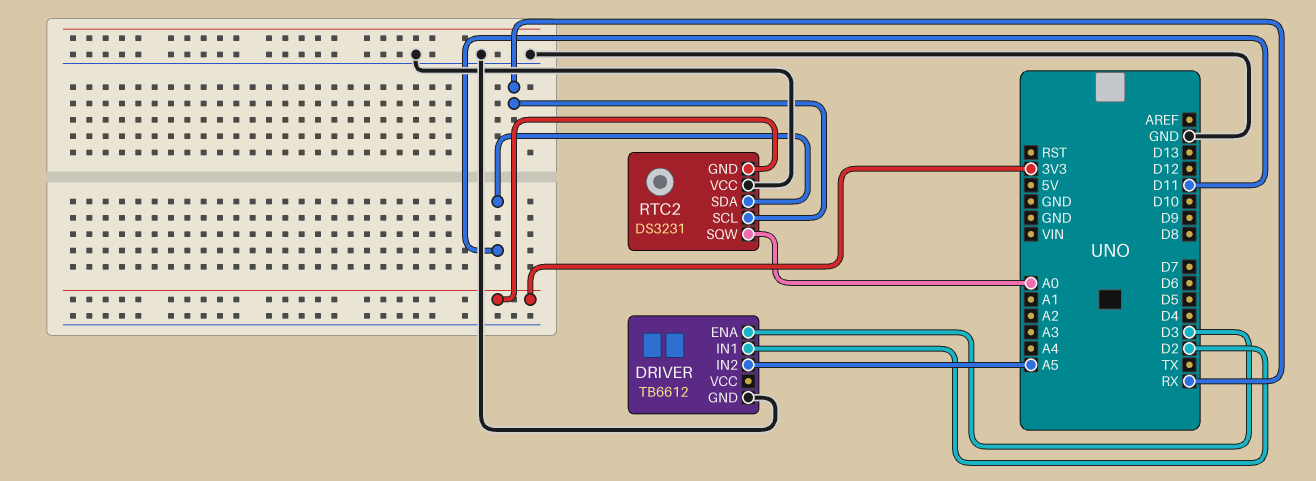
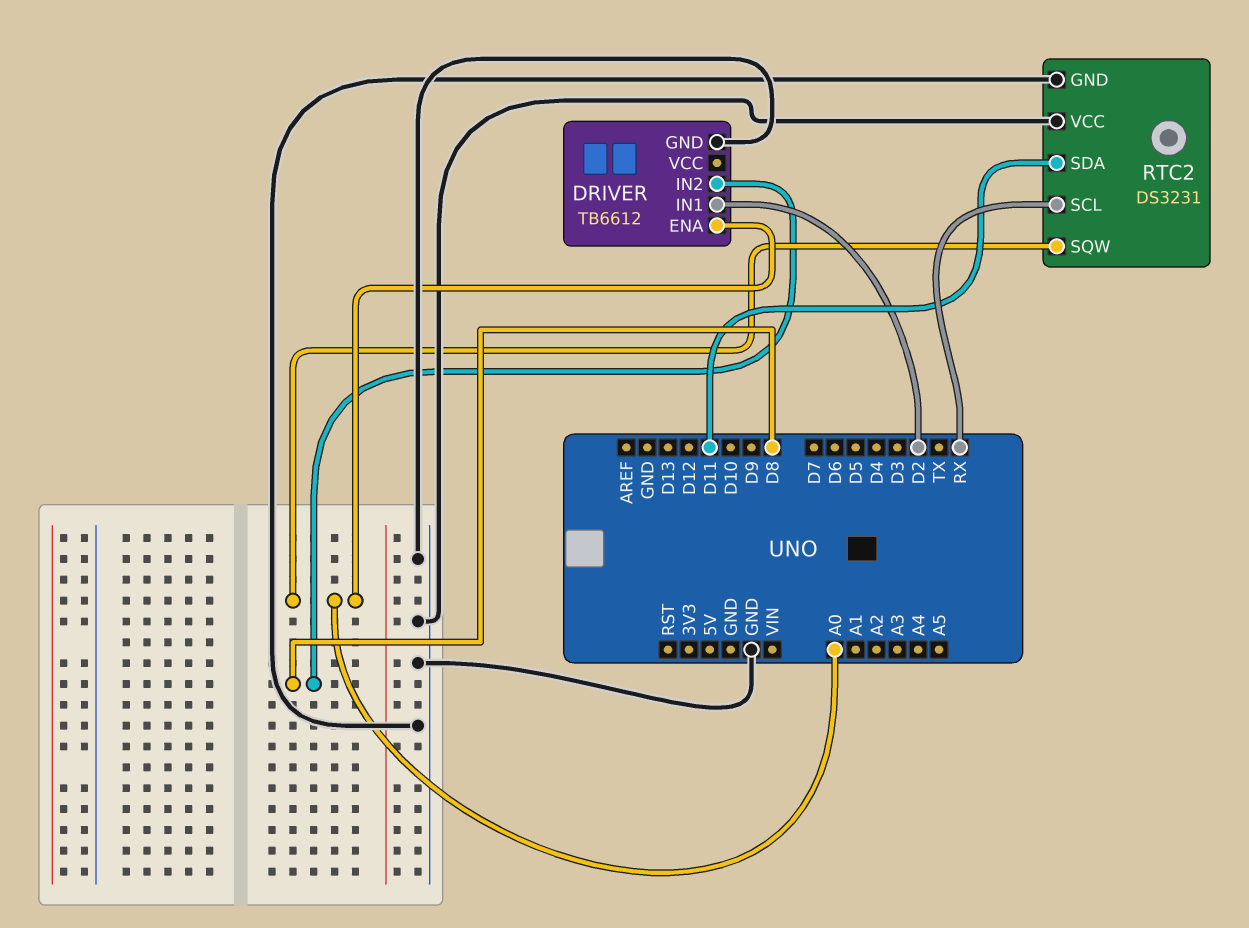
DRIVER pin ENA: D3 -> A0
DRIVER pin IN2: A5 -> D8
RTC2 pin GND: 3V3 -> GND

